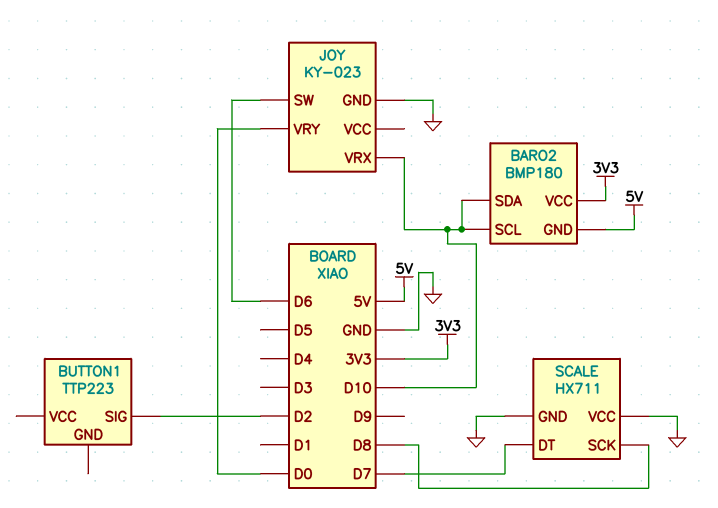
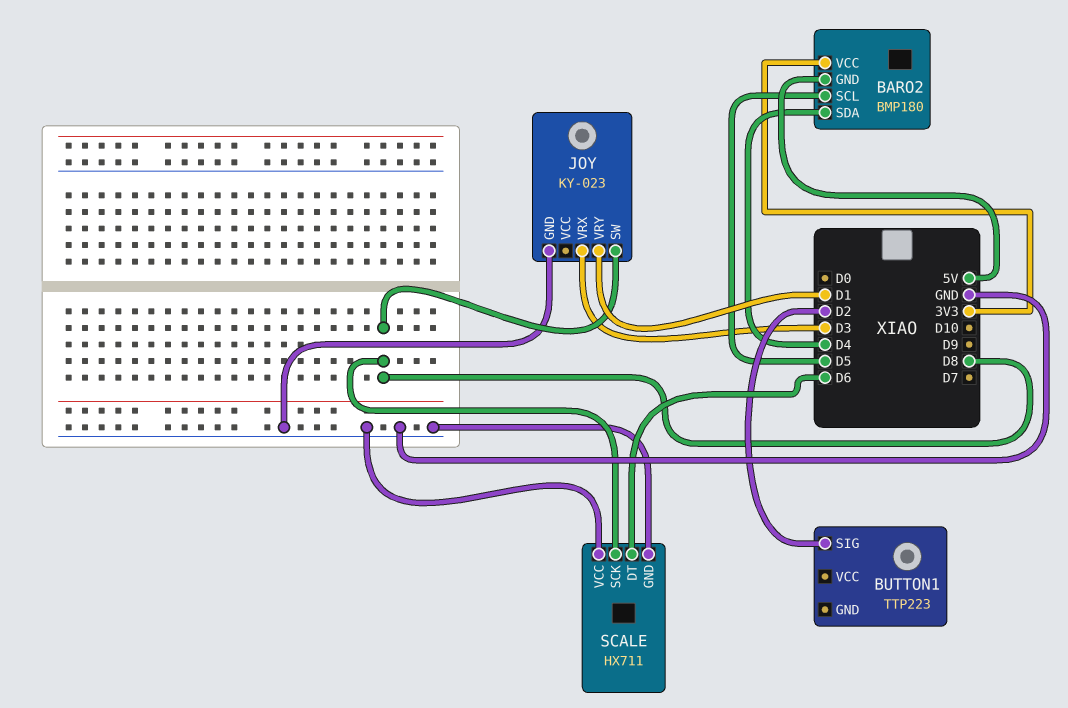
BARO2 pin SCL: D10 -> D5
BARO2 pin SDA: D10 -> D4
JOY pin SW: D6 -> D8
JOY pin VRX: D10 -> D3
JOY pin VRY: D0 -> D1
SCALE pin DT: D7 -> D6

